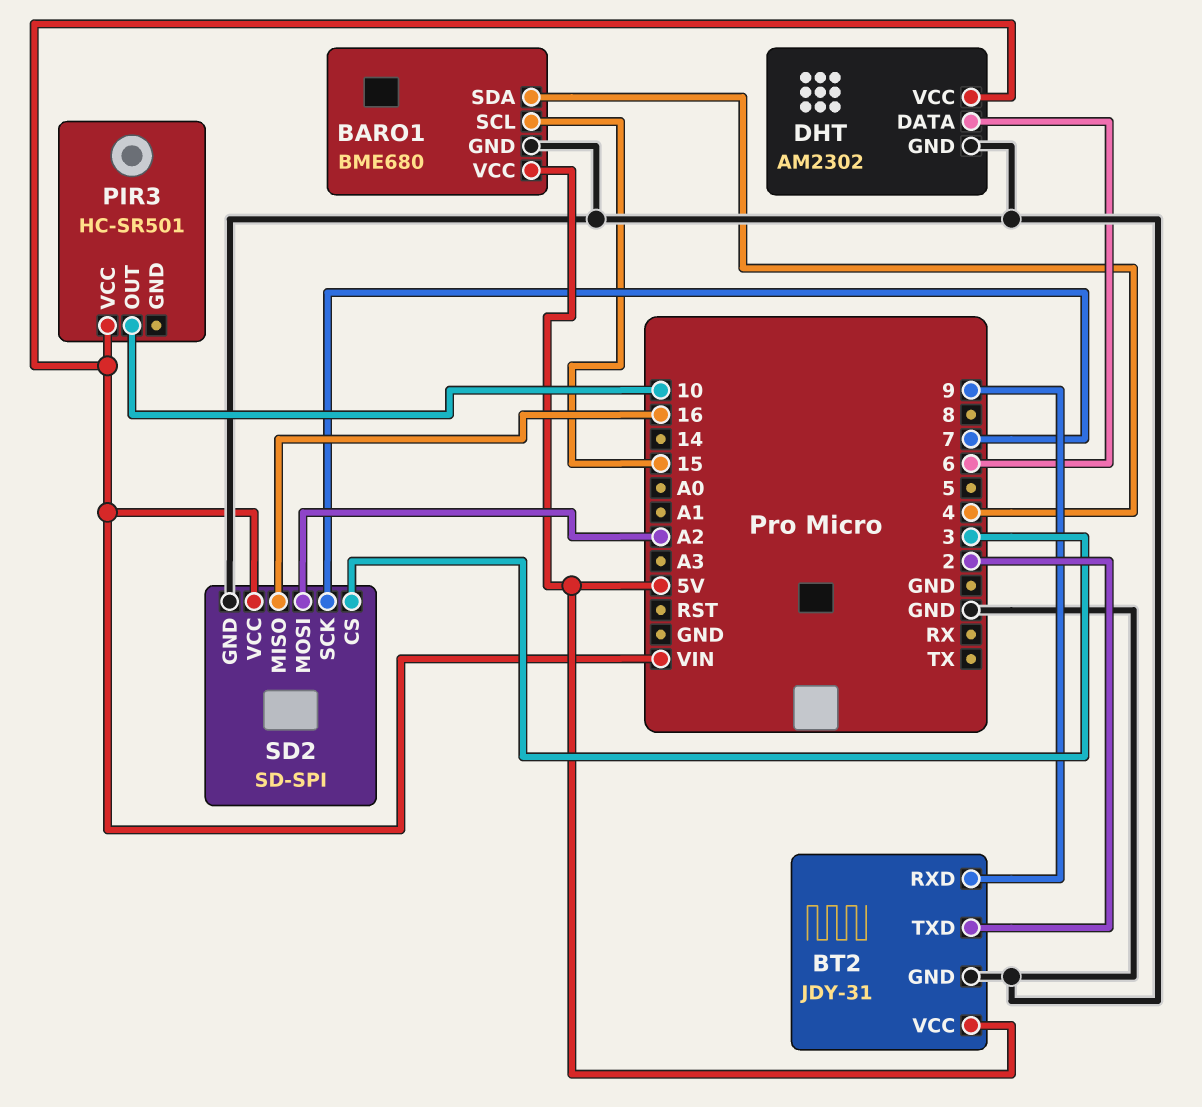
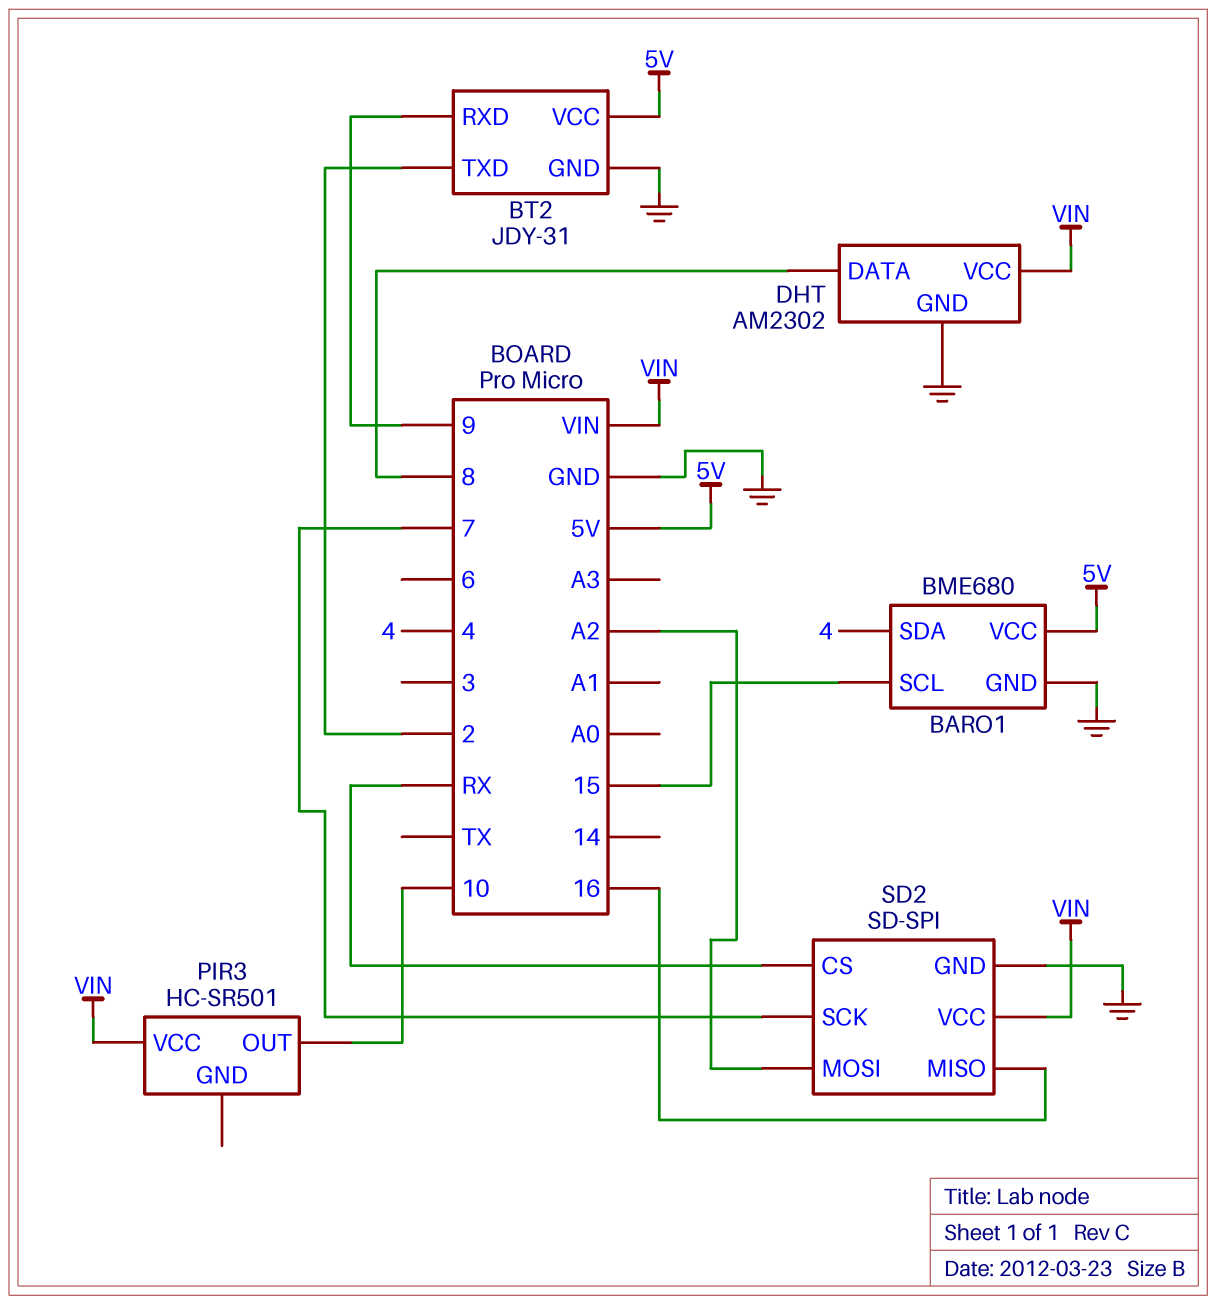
DHT pin DATA: 6 -> 8
SD2 pin CS: 3 -> RX

